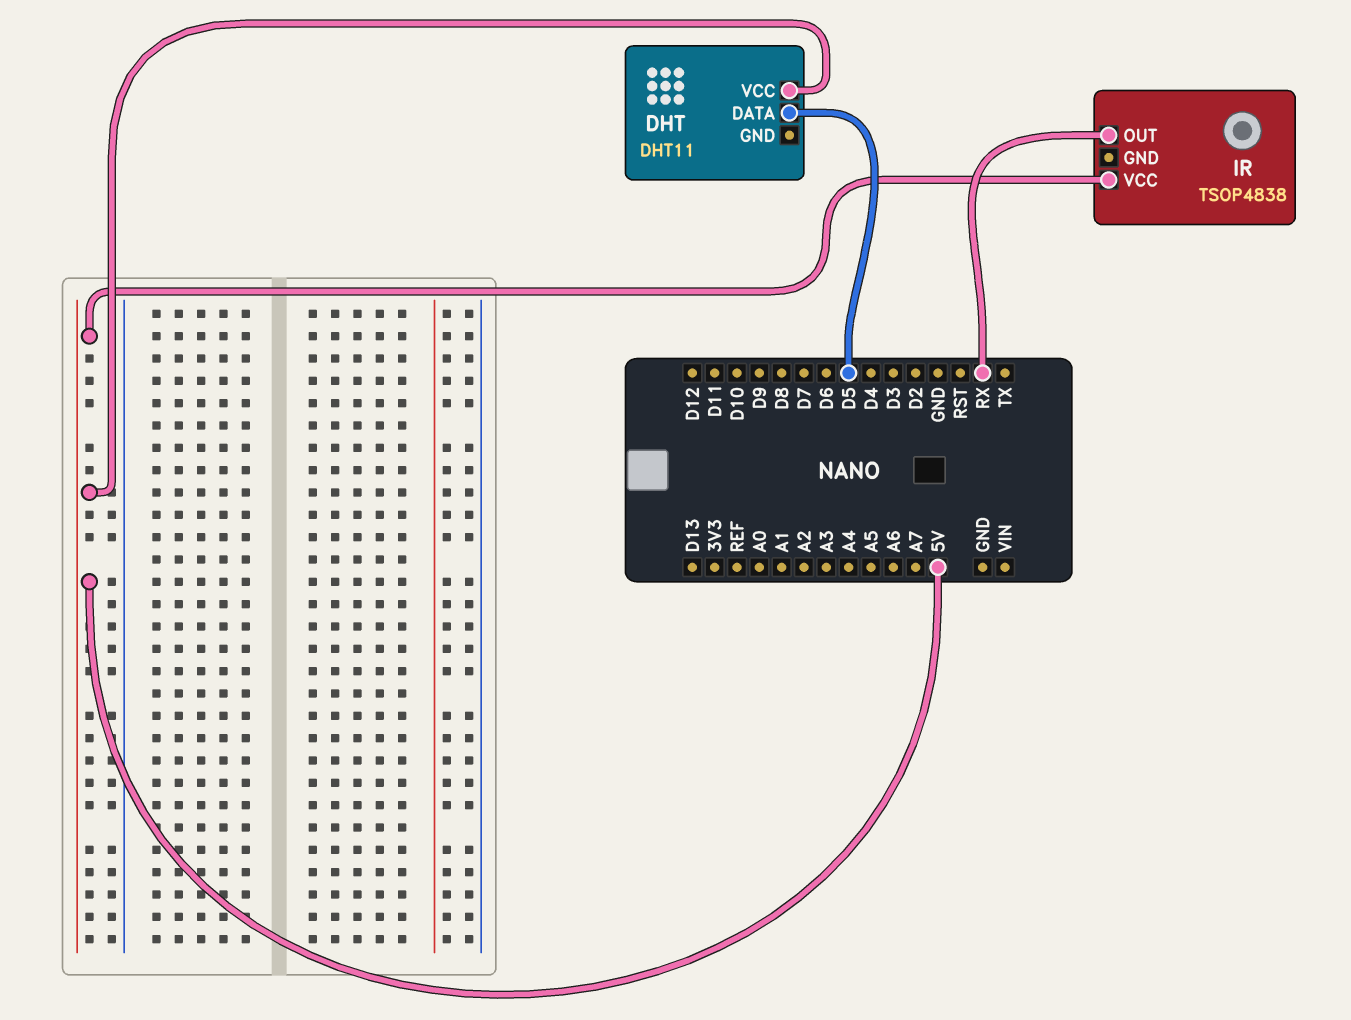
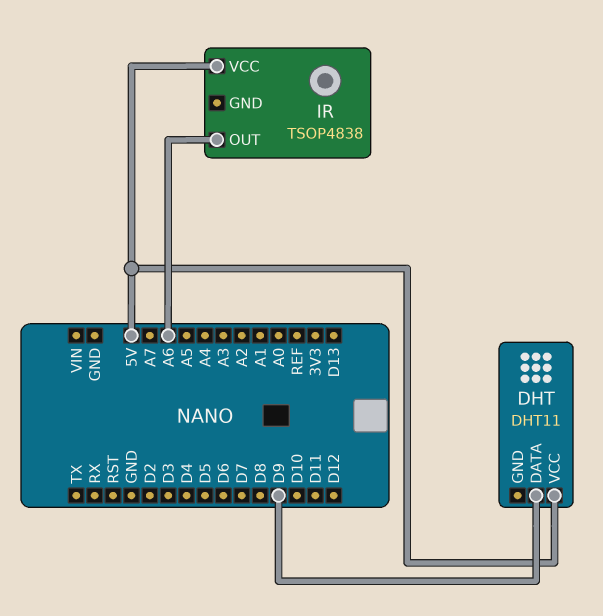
DHT pin DATA: D5 -> D9
IR pin OUT: RX -> A6

